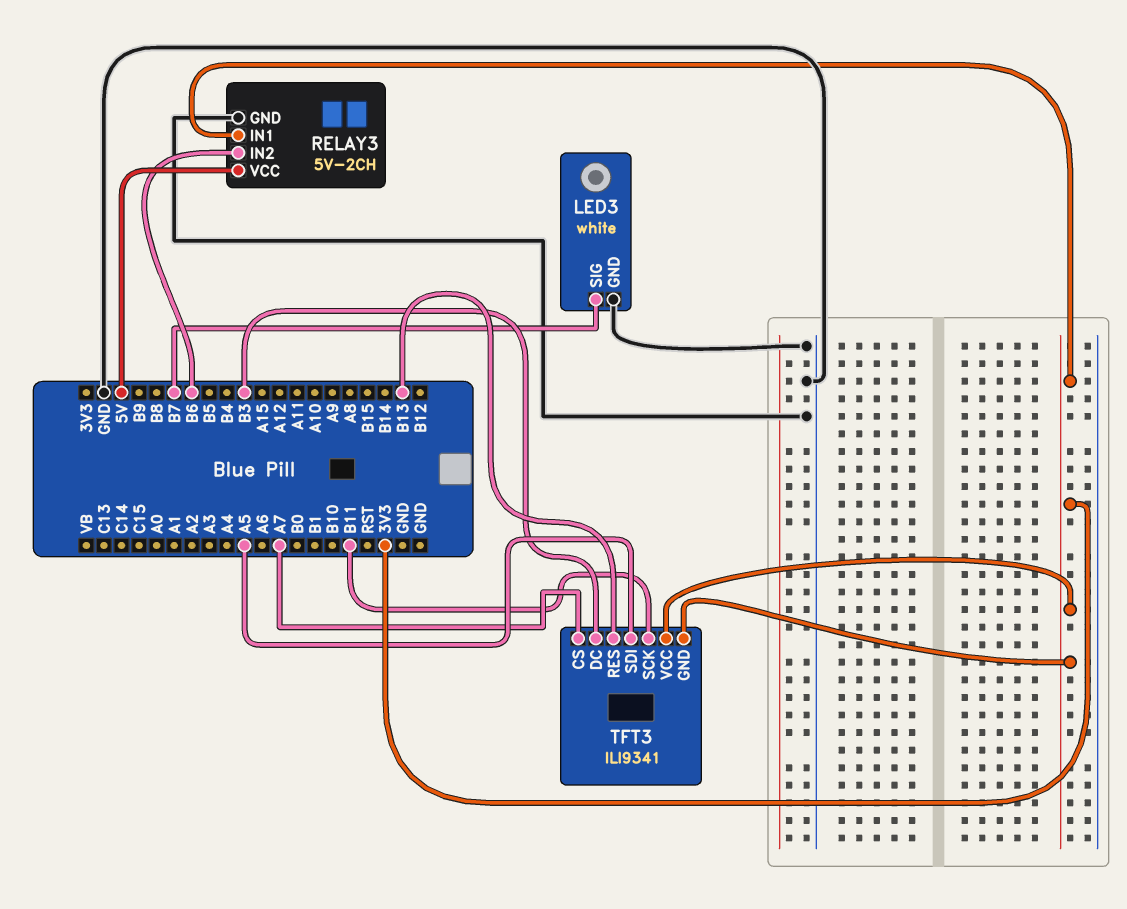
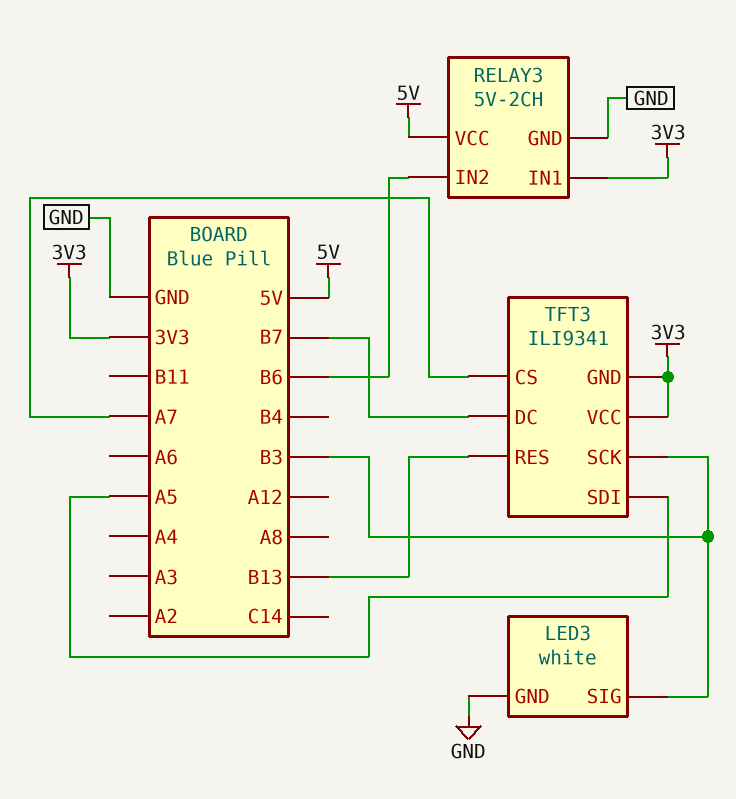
LED3 pin SIG: B7 -> B3
TFT3 pin DC: B3 -> B7
TFT3 pin SCK: B11 -> B3

